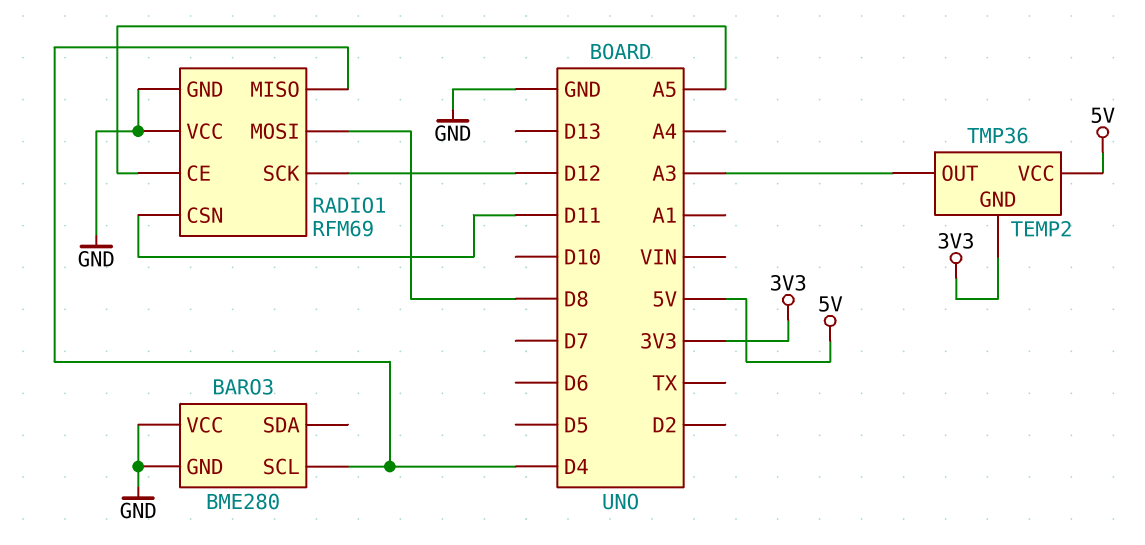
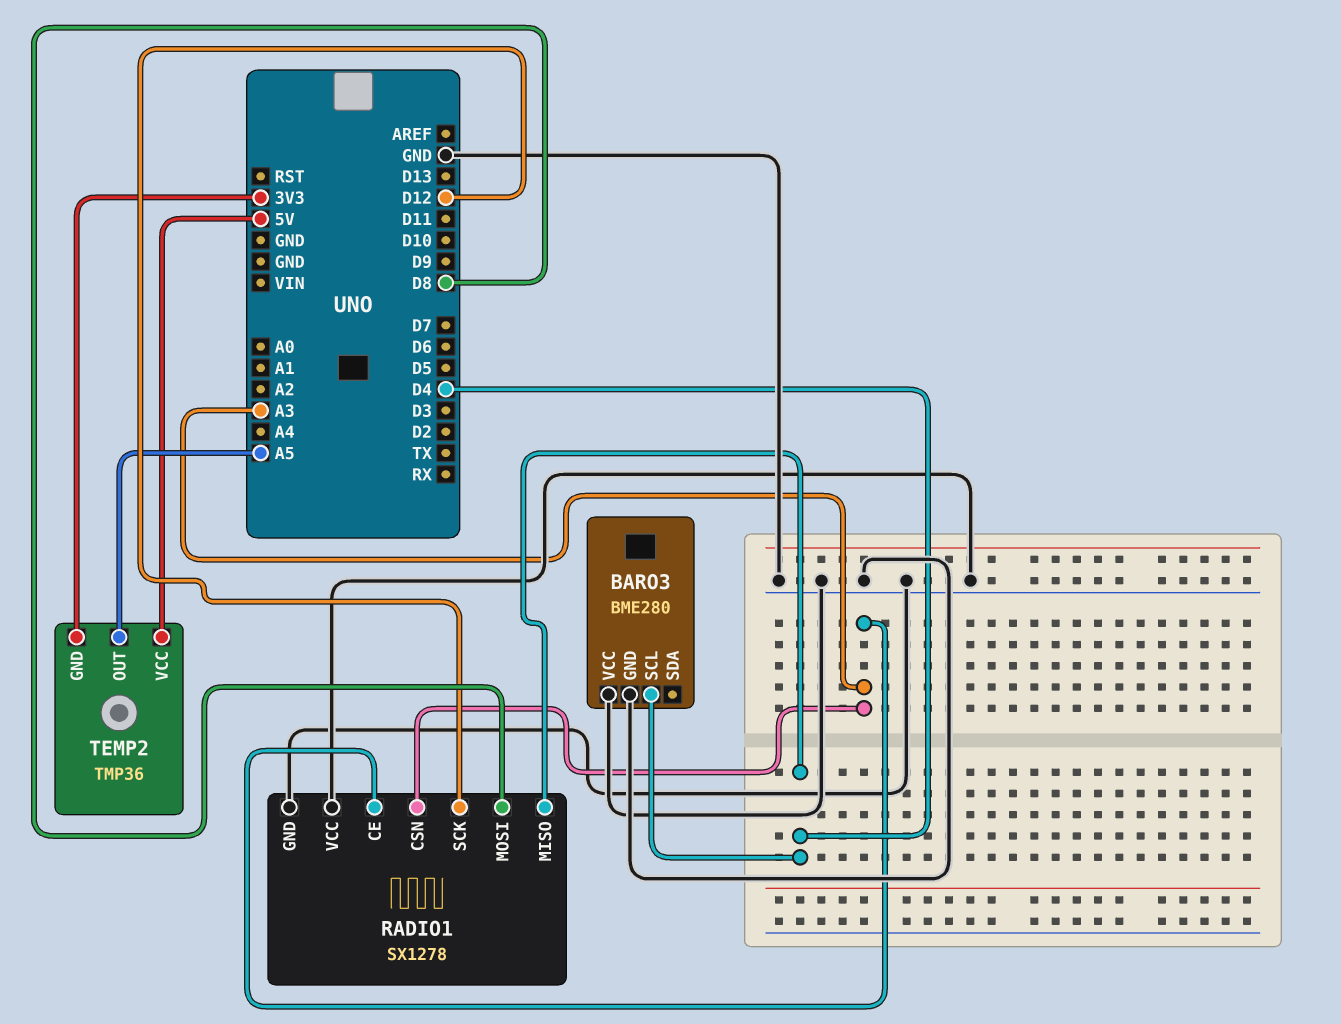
RADIO1: RFM69 -> SX1278
RADIO1 pin CE: A5 -> A3
RADIO1 pin CSN: D11 -> A3
TEMP2 pin OUT: A3 -> A5

